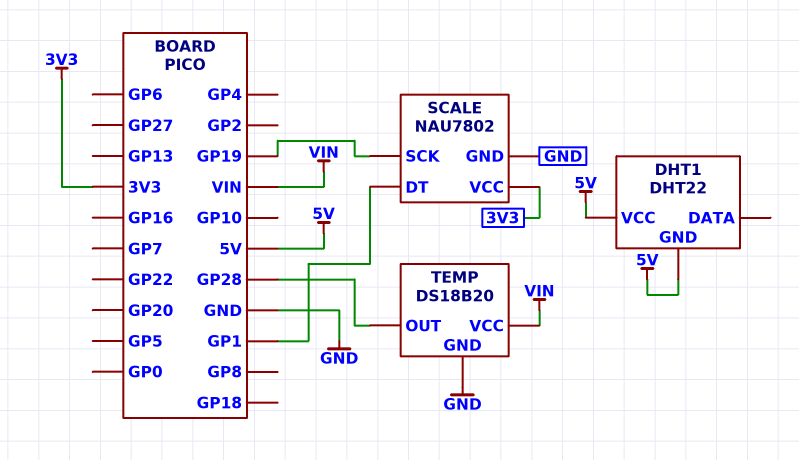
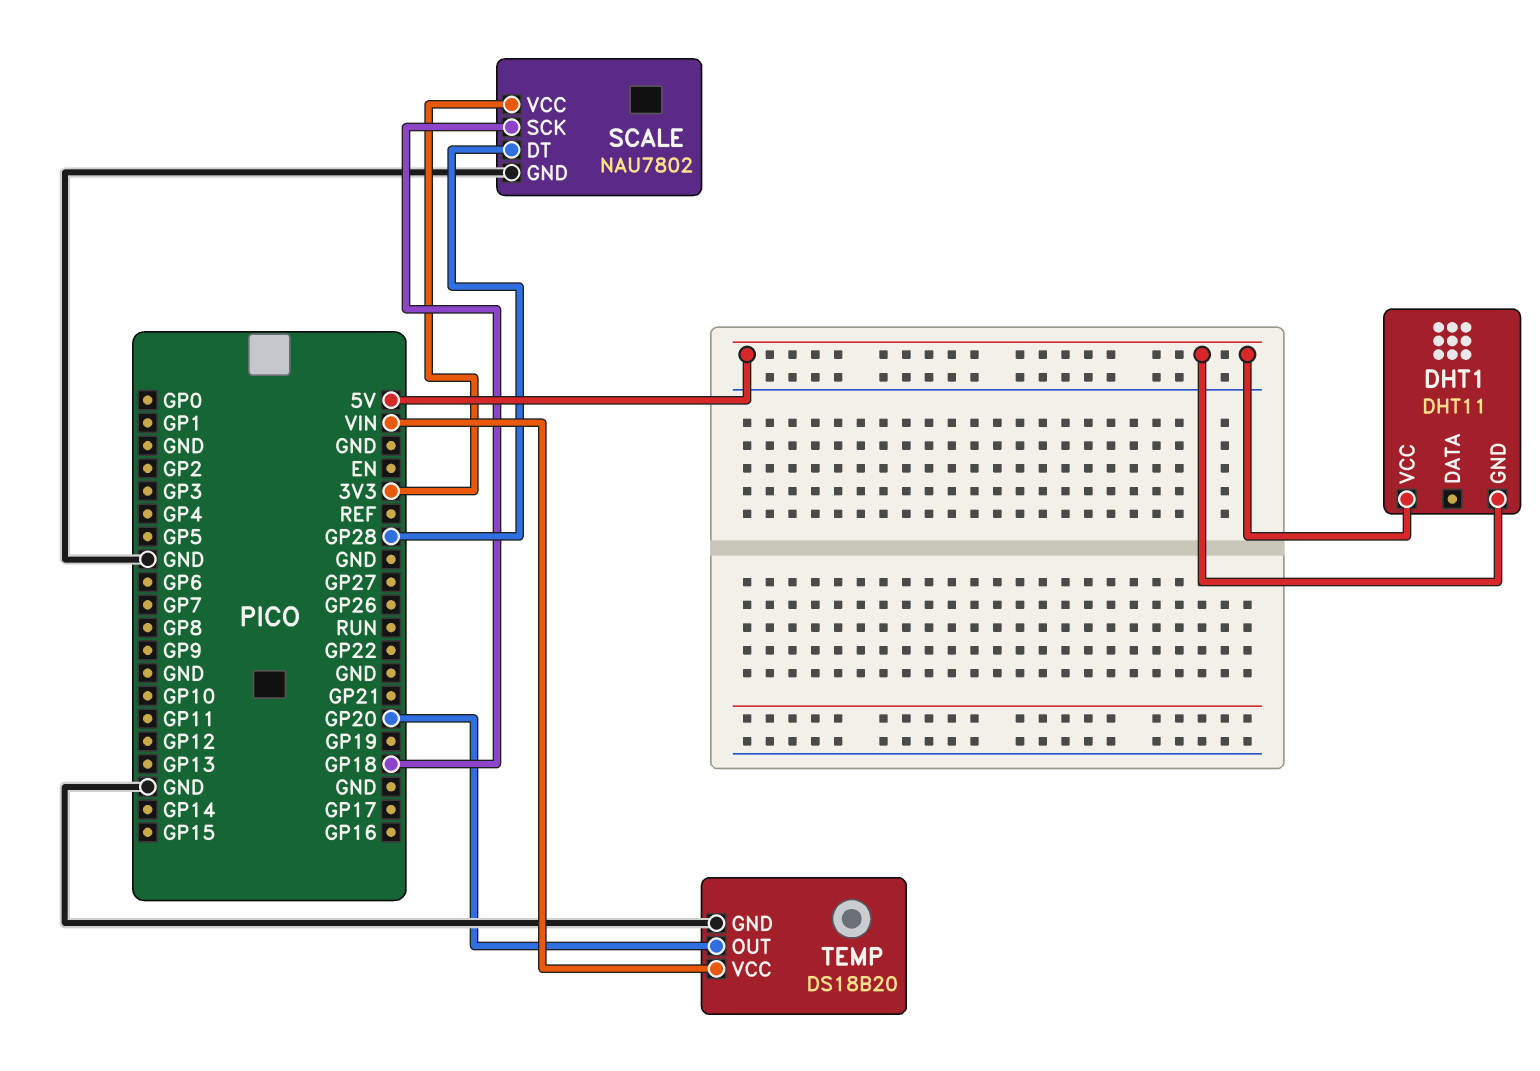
DHT1: DHT22 -> DHT11
SCALE pin DT: GP1 -> GP28
SCALE pin SCK: GP19 -> GP18
TEMP pin OUT: GP28 -> GP20

